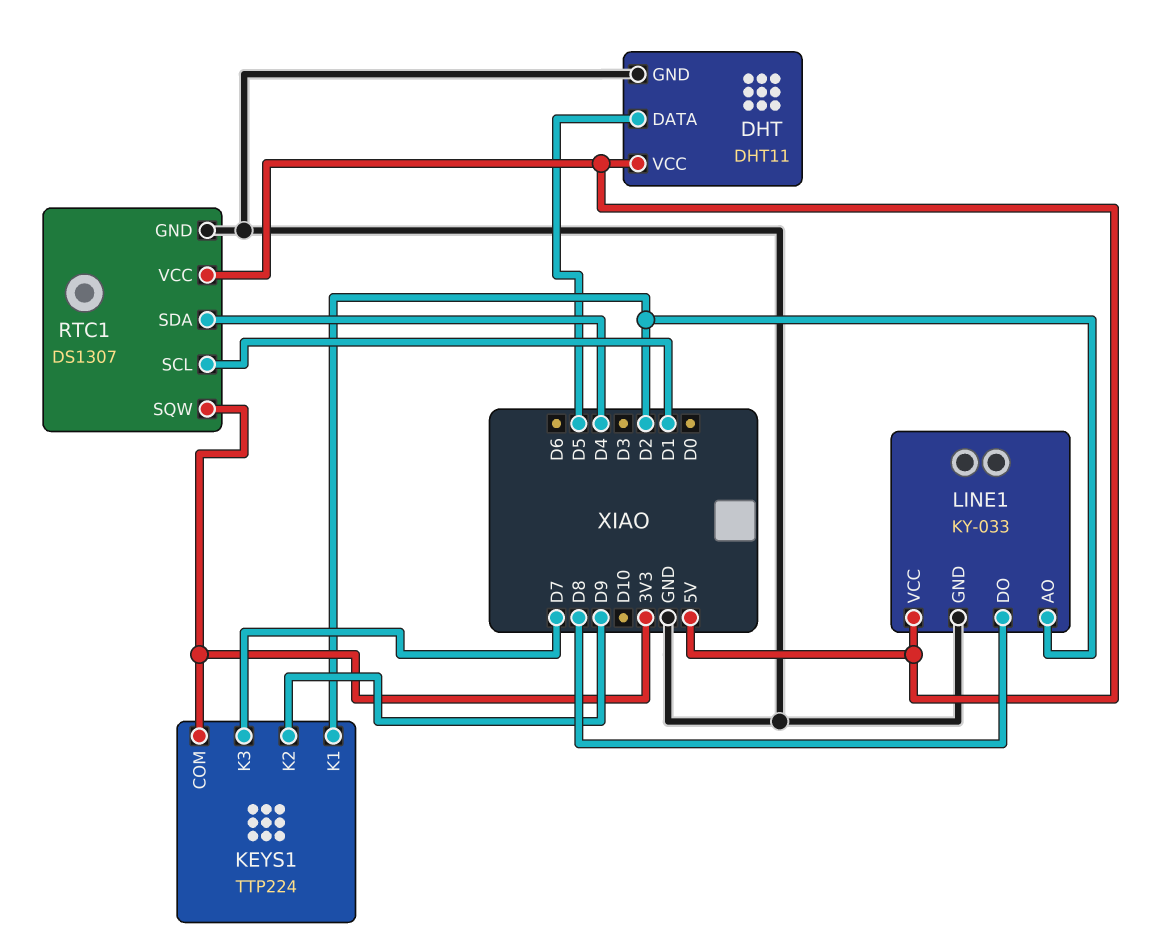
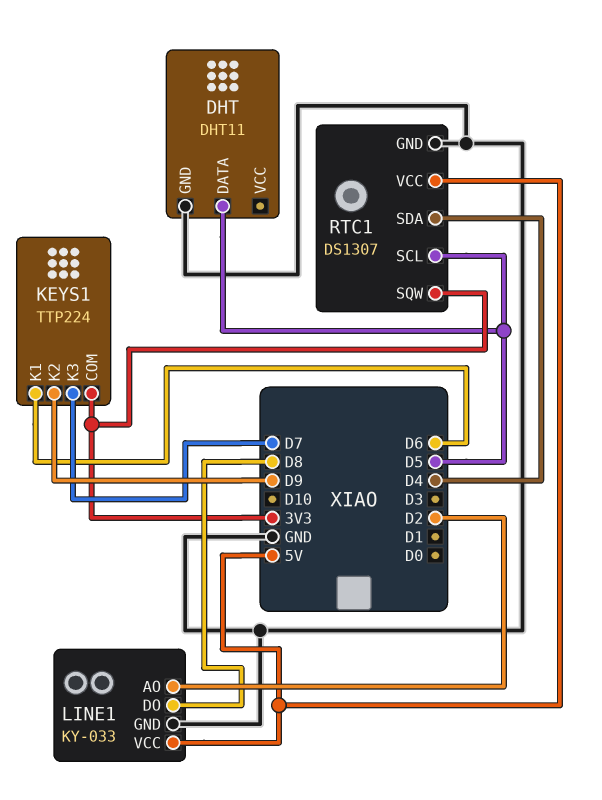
DHT pin VCC: 5V -> none
KEYS1 pin K1: D2 -> D6
RTC1 pin SCL: D1 -> D5

